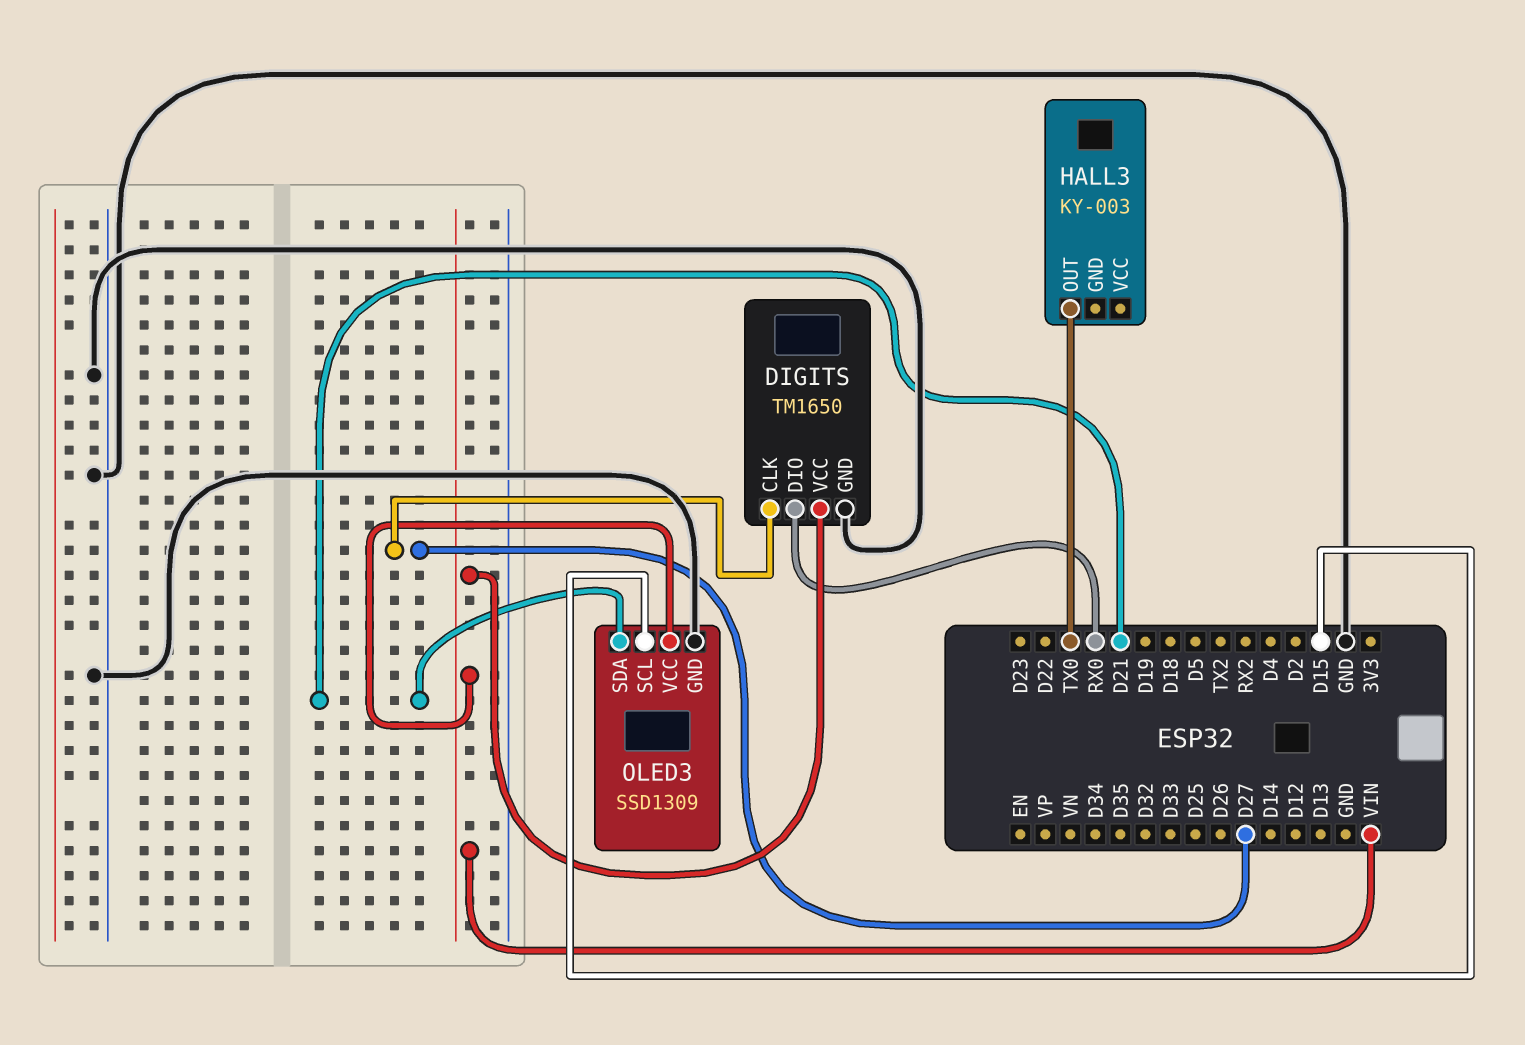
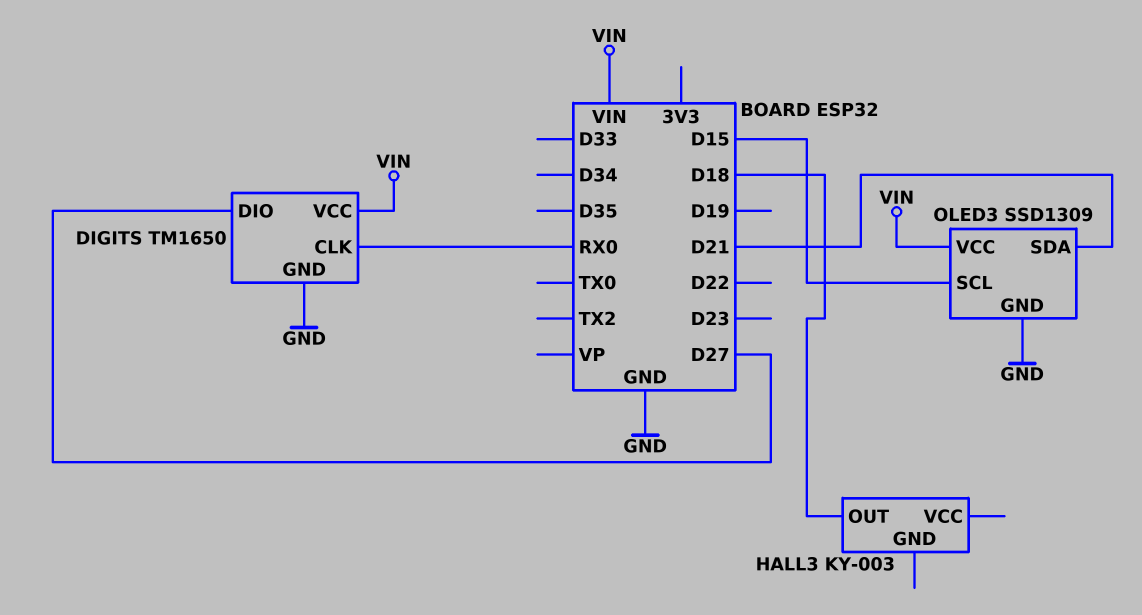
DIGITS pin CLK: D27 -> RX0
DIGITS pin DIO: RX0 -> D27
HALL3 pin OUT: TX0 -> D18

